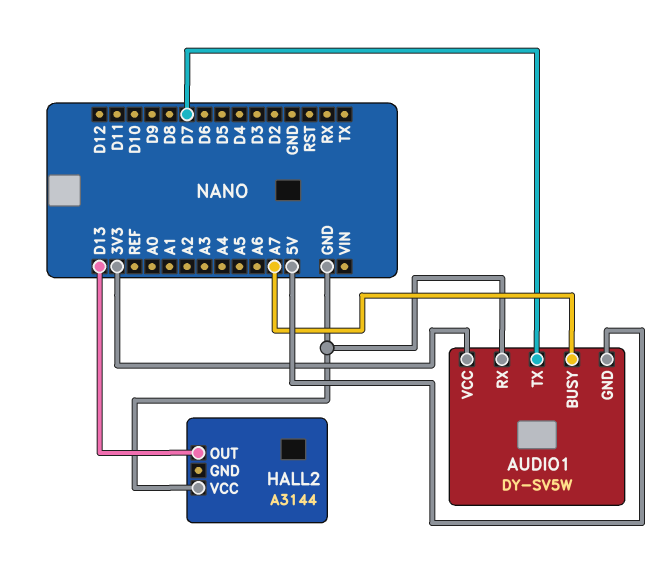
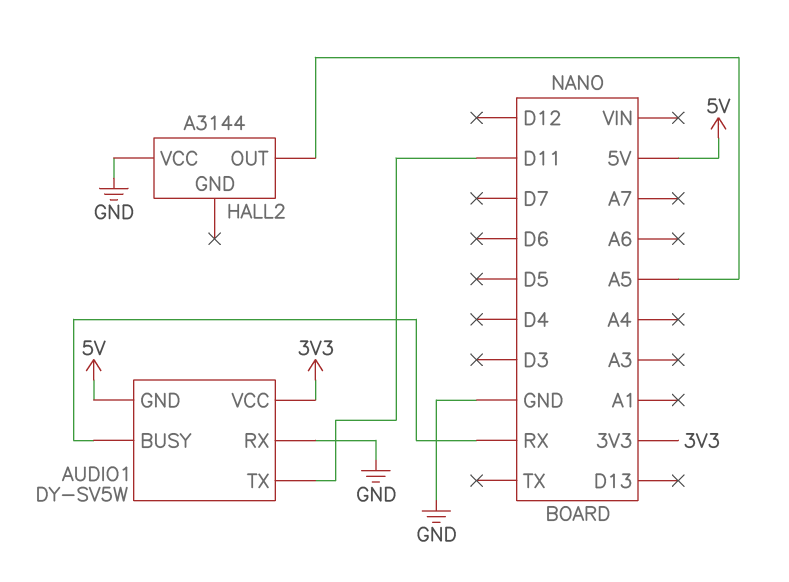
AUDIO1 pin BUSY: A7 -> RX
AUDIO1 pin TX: D7 -> D11
HALL2 pin OUT: D13 -> A5

